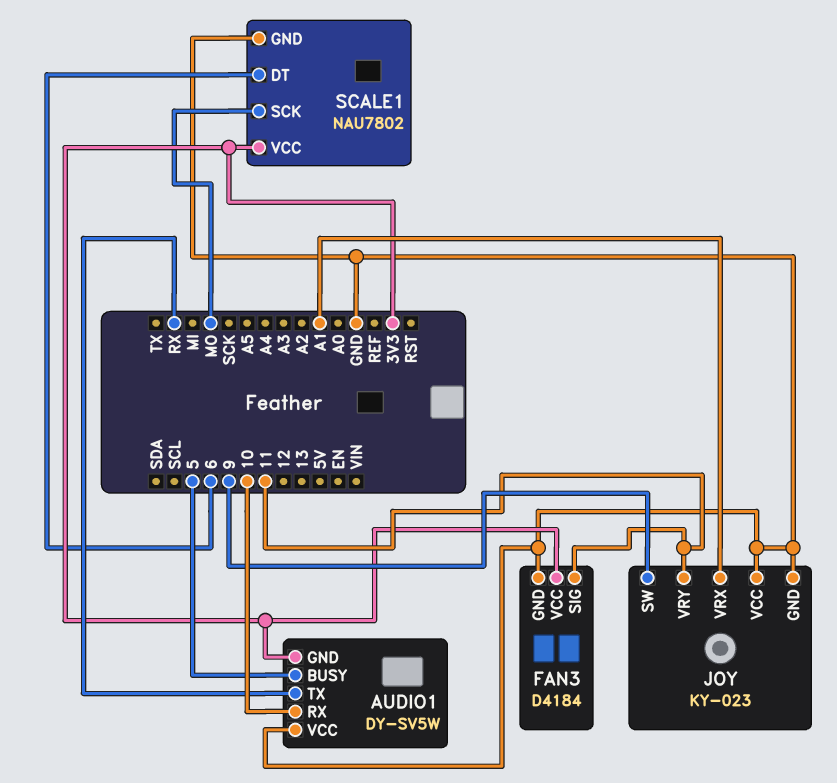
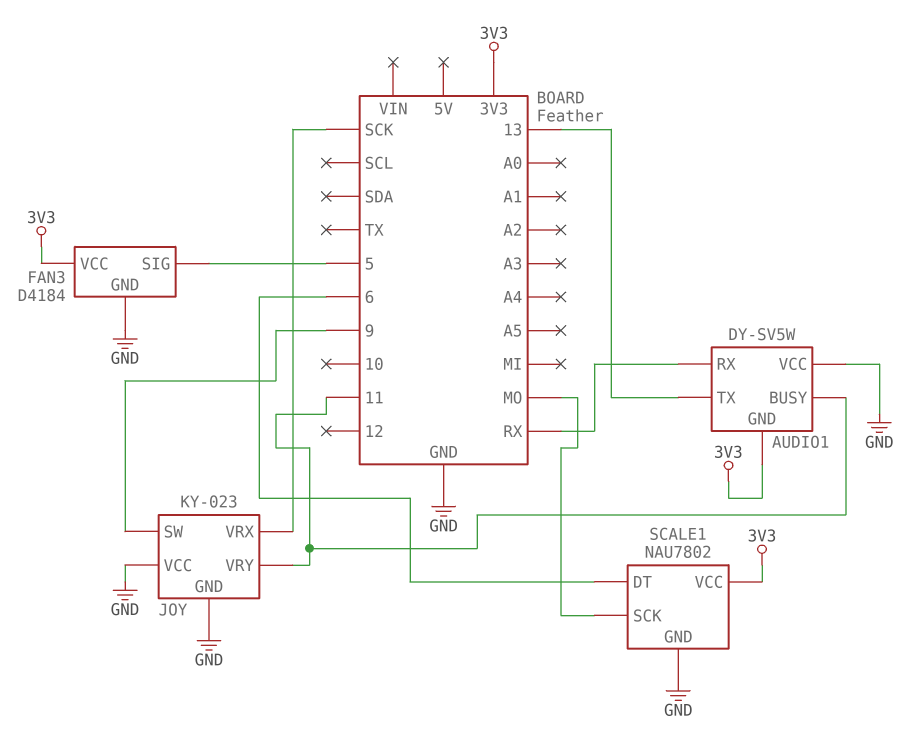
AUDIO1 pin BUSY: 5 -> 11
AUDIO1 pin RX: 10 -> RX
AUDIO1 pin TX: RX -> 13
FAN3 pin SIG: 11 -> 5
JOY pin VRX: A1 -> SCK

